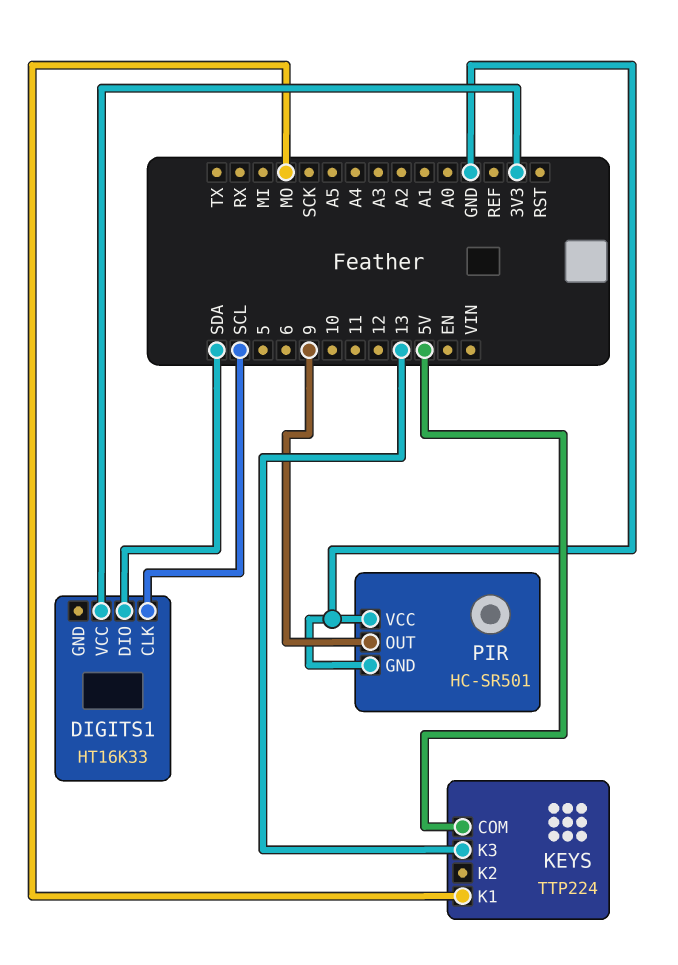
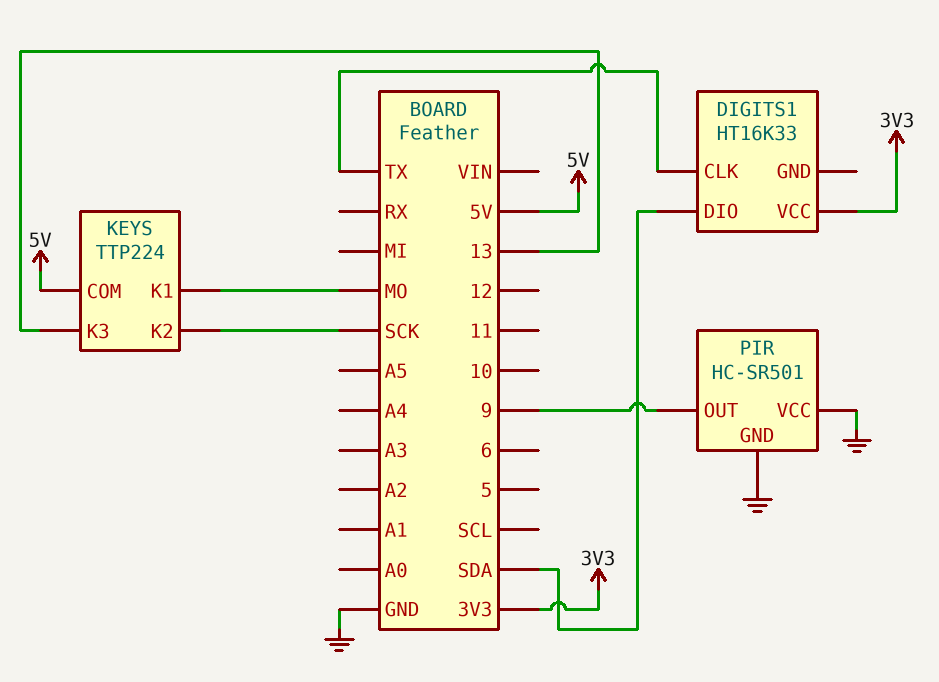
DIGITS1 pin CLK: SCL -> TX
KEYS pin K2: none -> SCK

